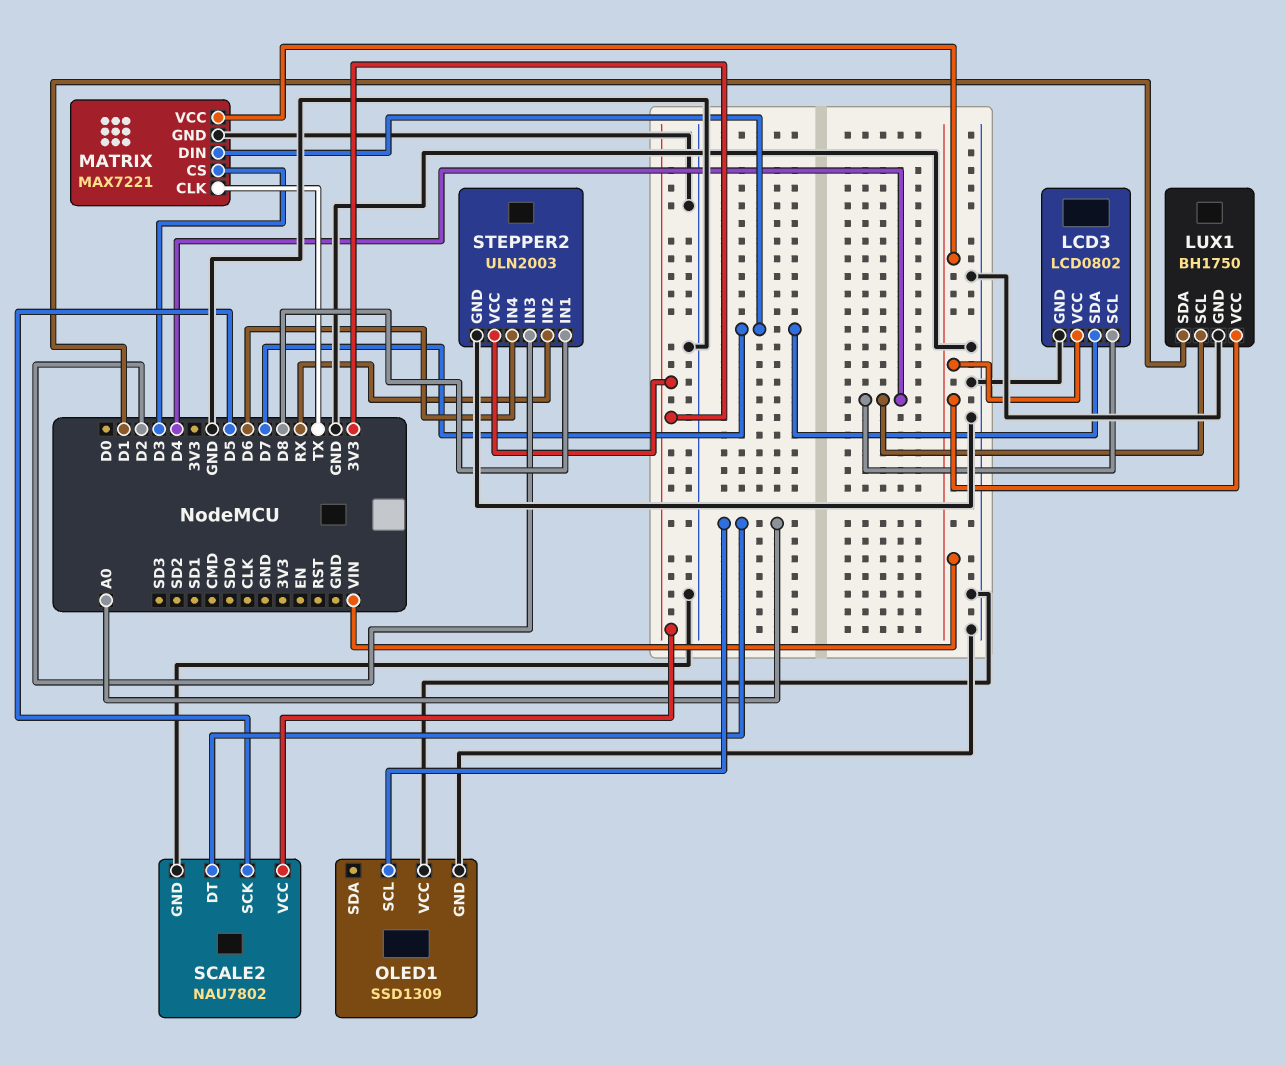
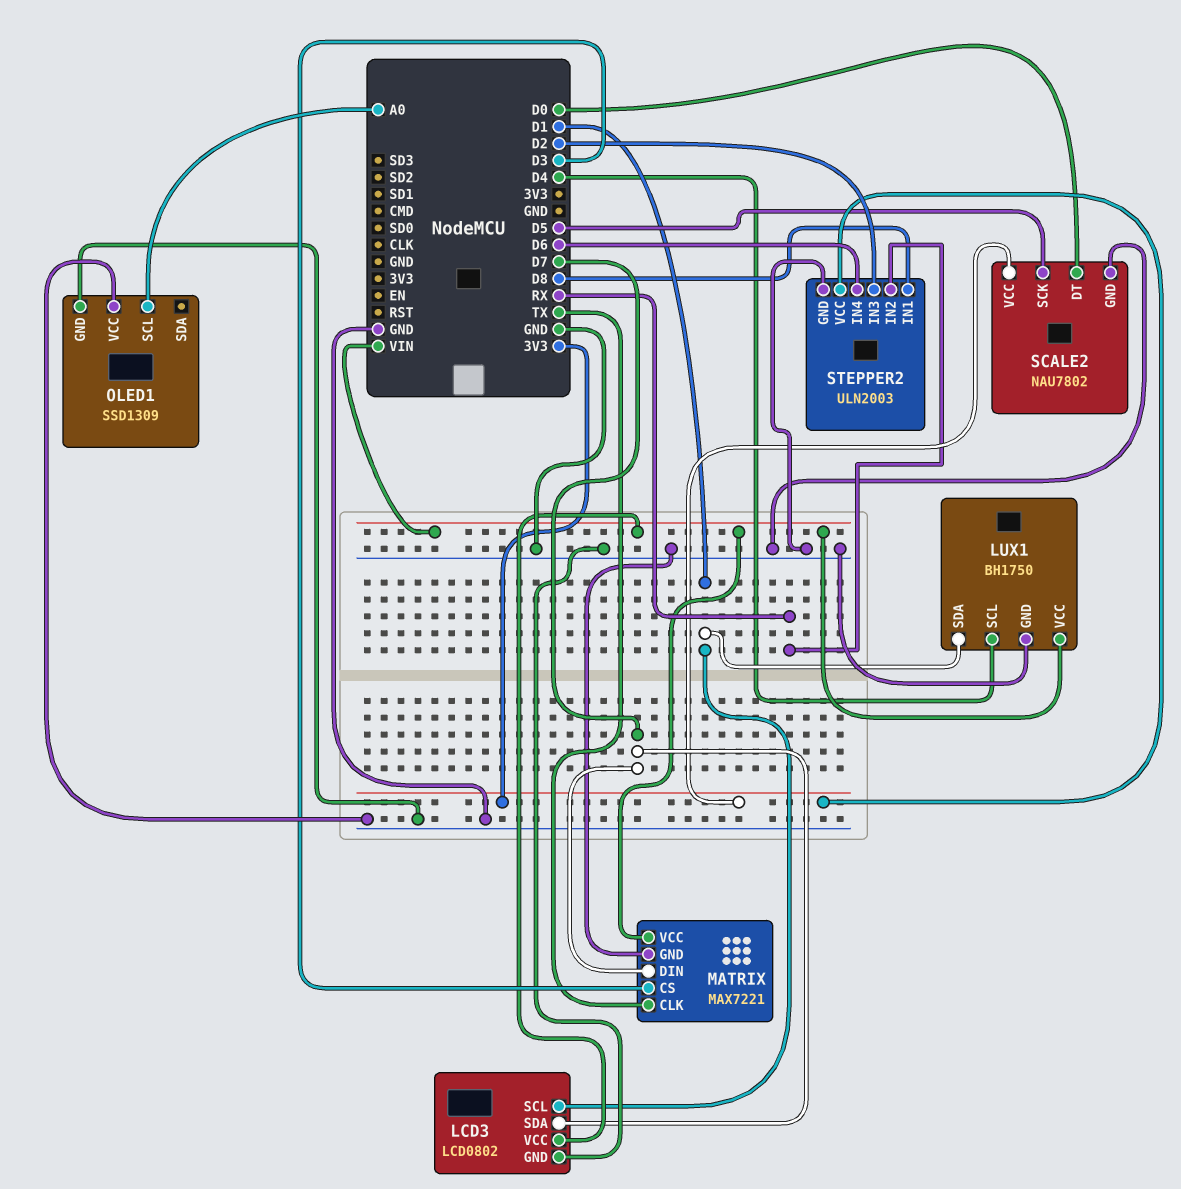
LCD3 pin SCL: D4 -> D1
SCALE2 pin DT: A0 -> D0

